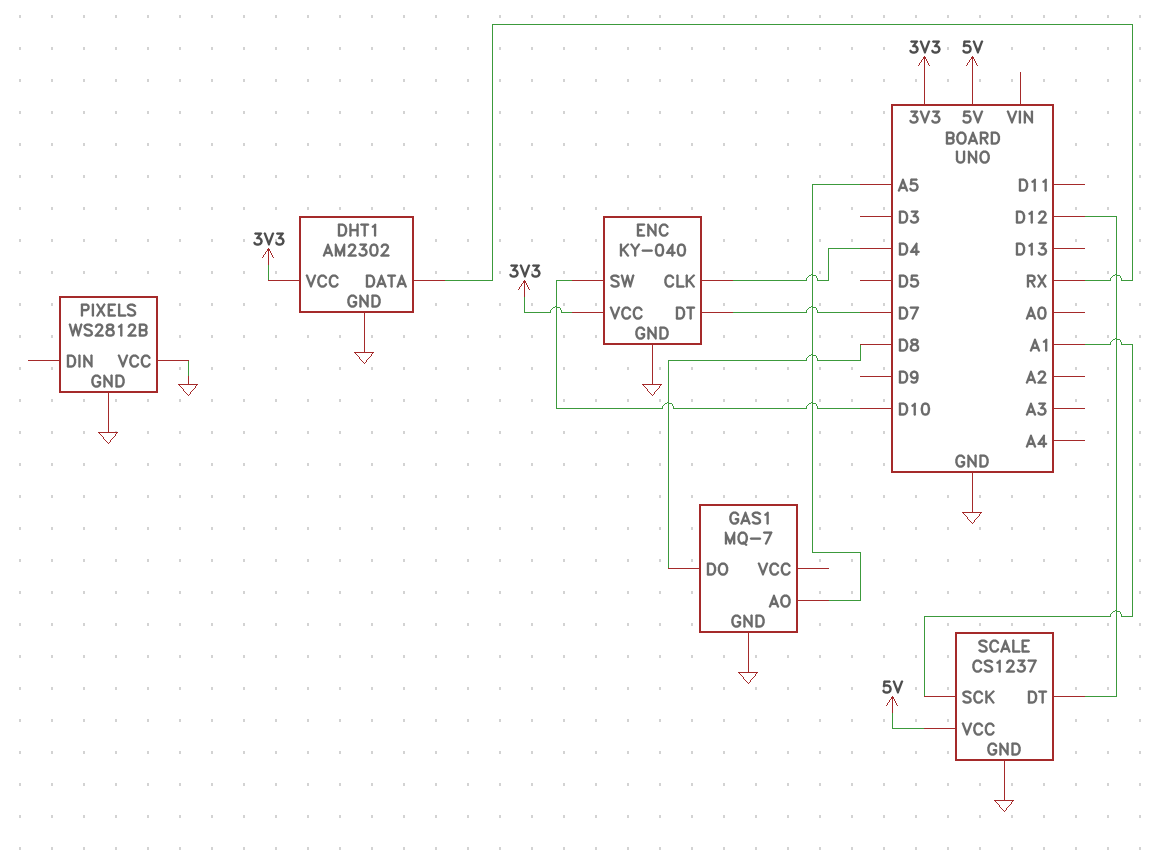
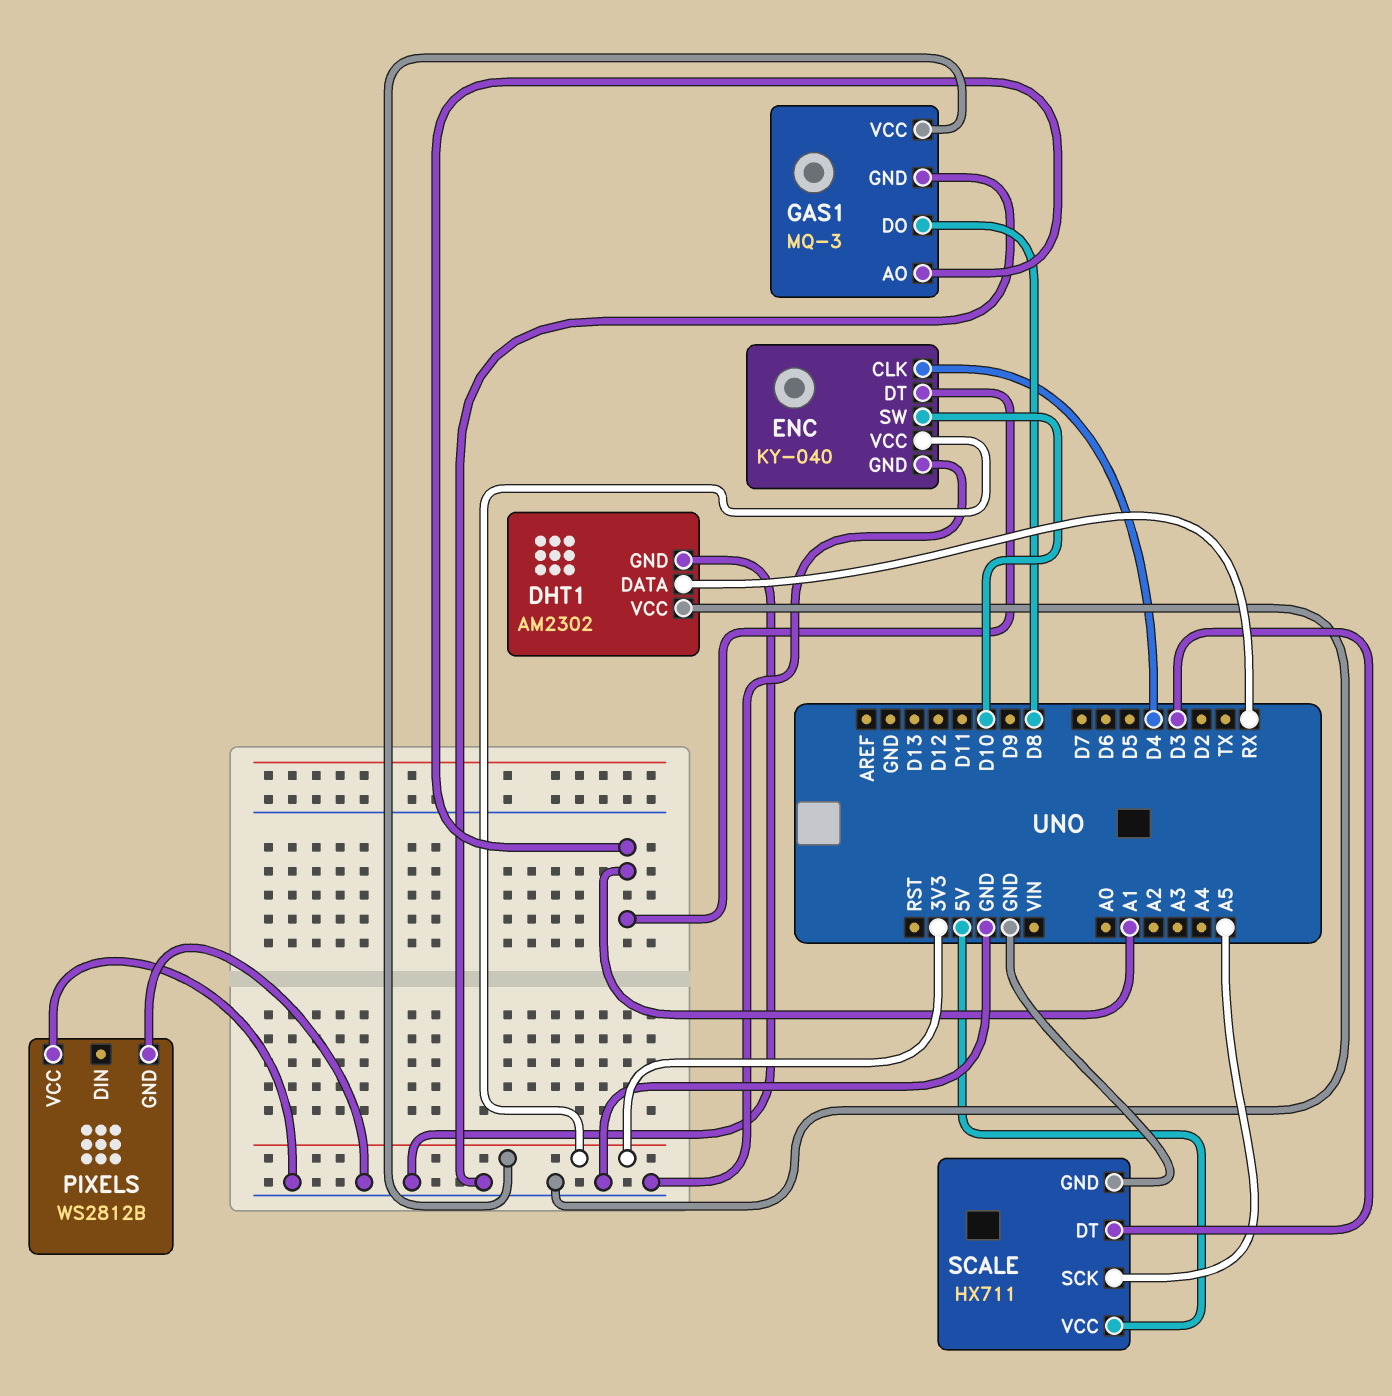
DHT1 pin VCC: 3V3 -> GND
ENC pin DT: D7 -> A1
GAS1: MQ-7 -> MQ-3
GAS1 pin AO: A5 -> A1
GAS1 pin VCC: none -> 3V3
SCALE: CS1237 -> HX711
SCALE pin DT: D12 -> D3
SCALE pin SCK: A1 -> A5

